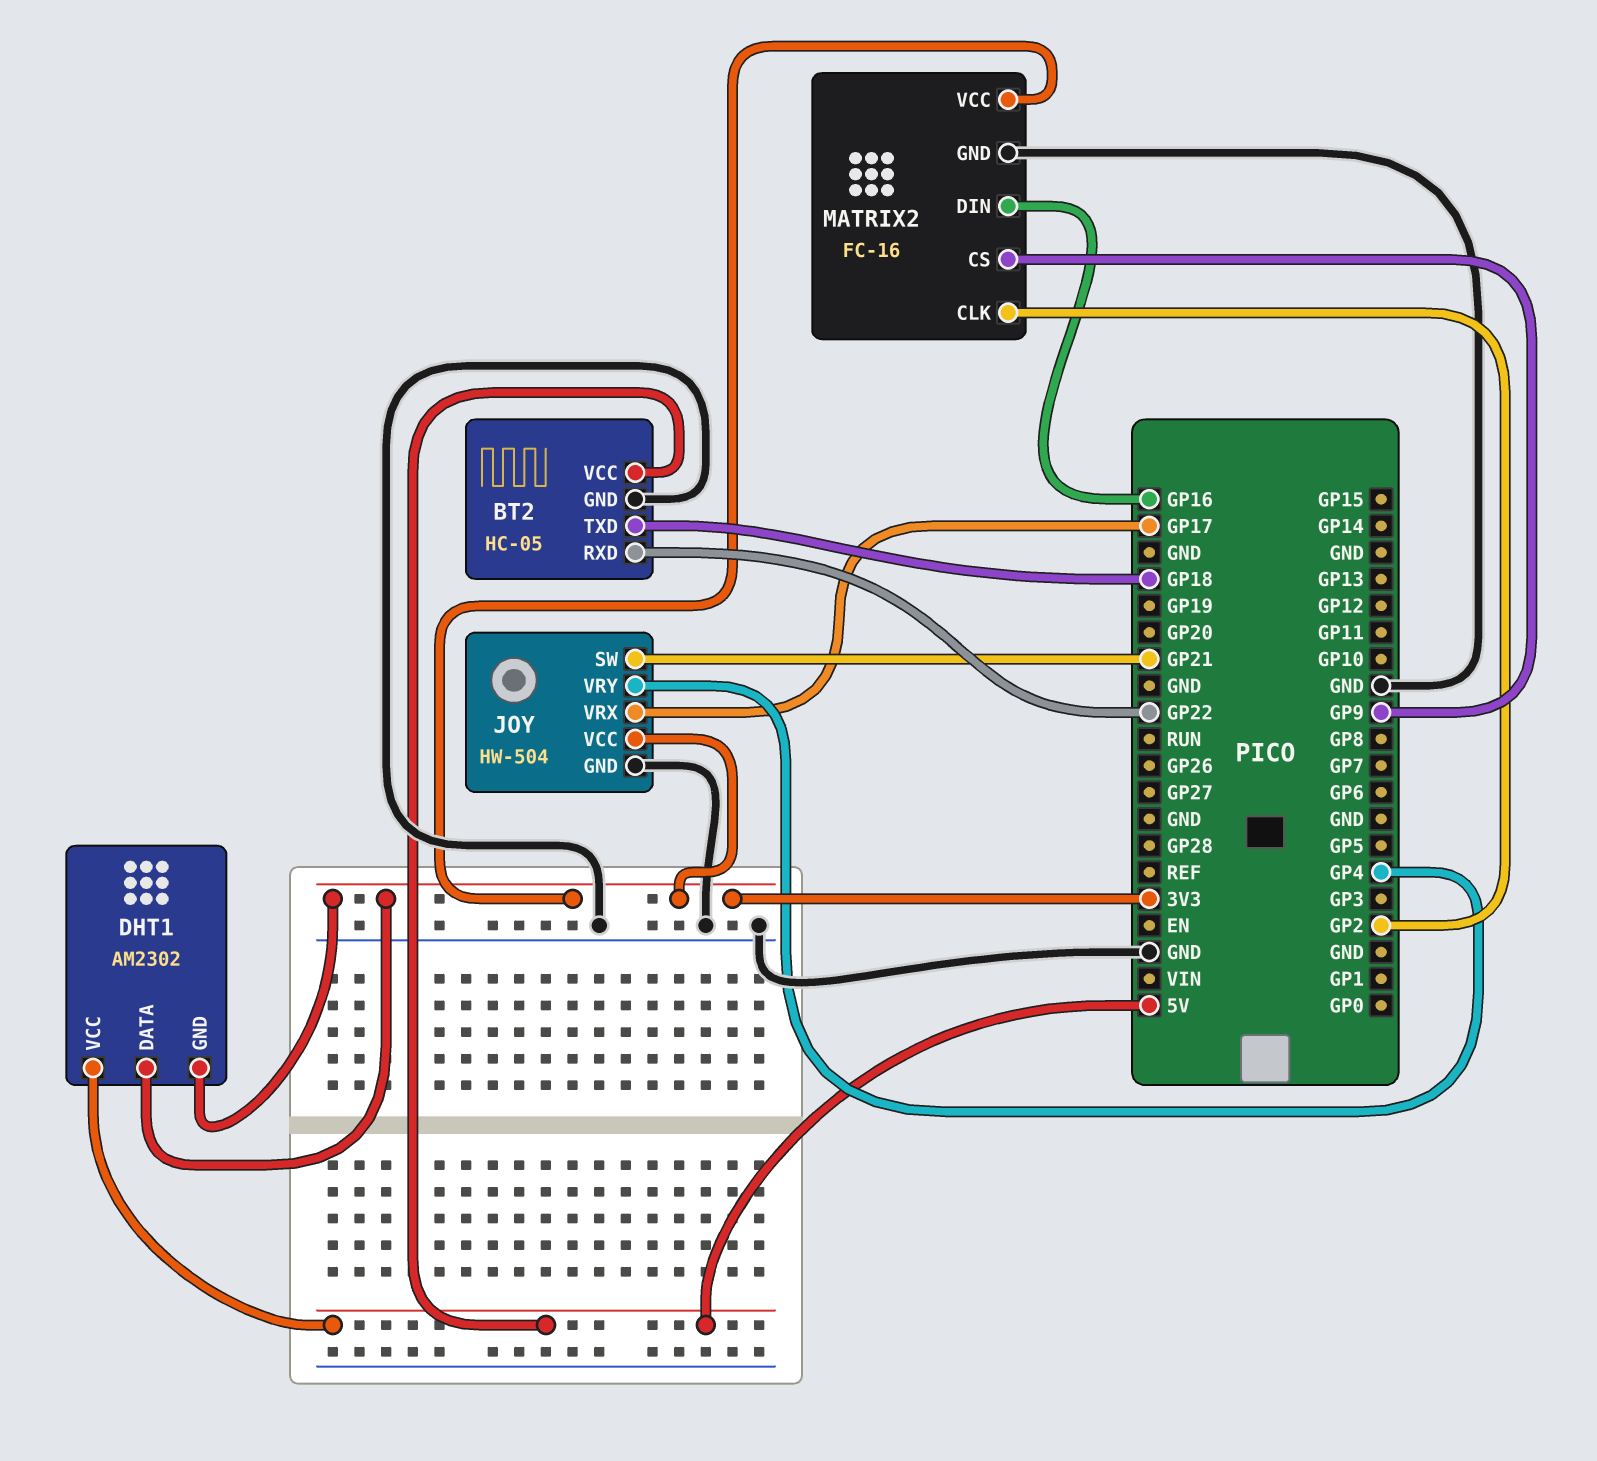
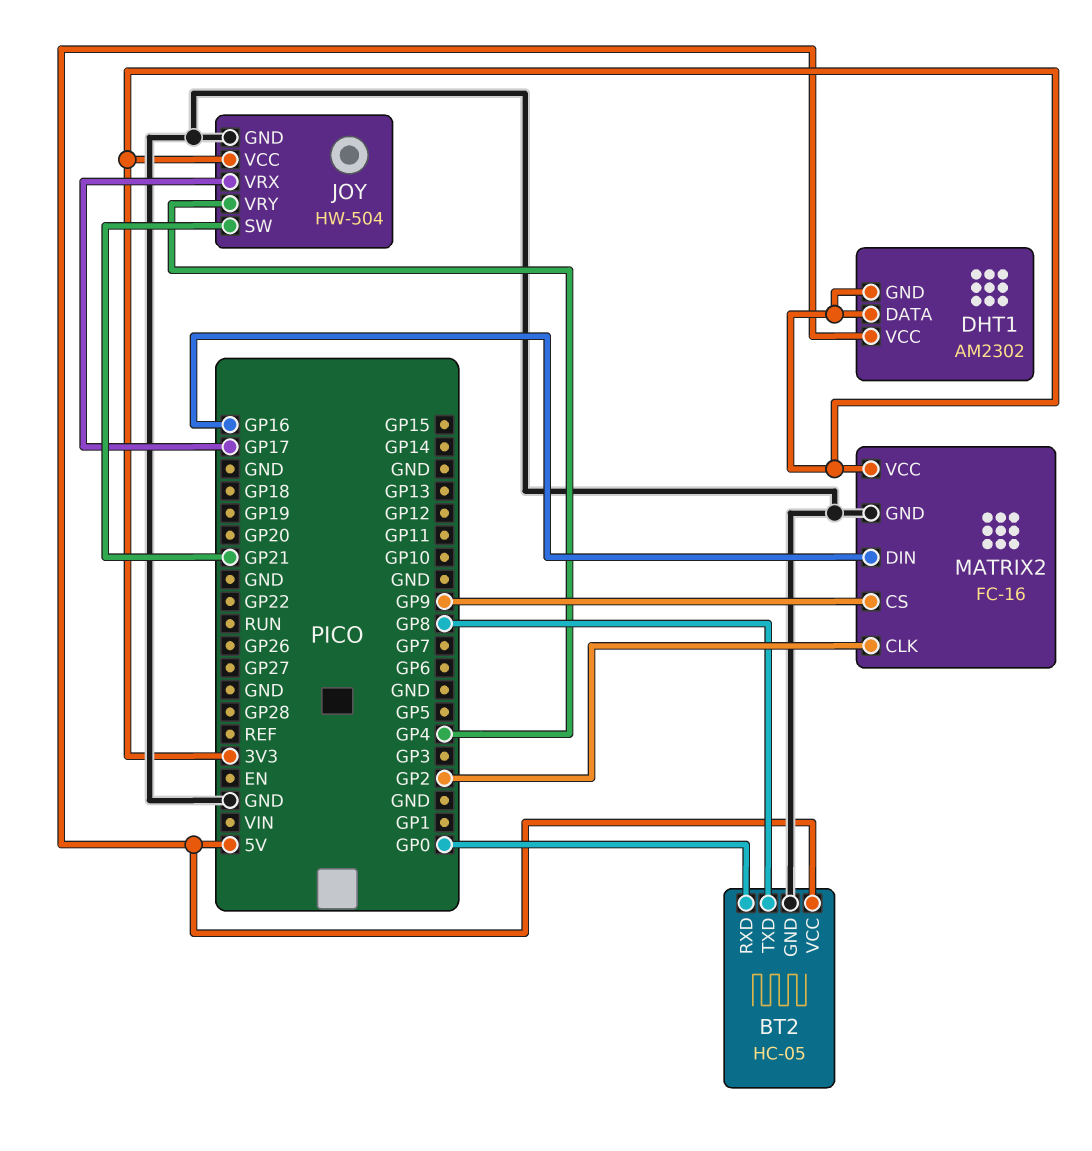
BT2 pin RXD: GP22 -> GP0
BT2 pin TXD: GP18 -> GP8

